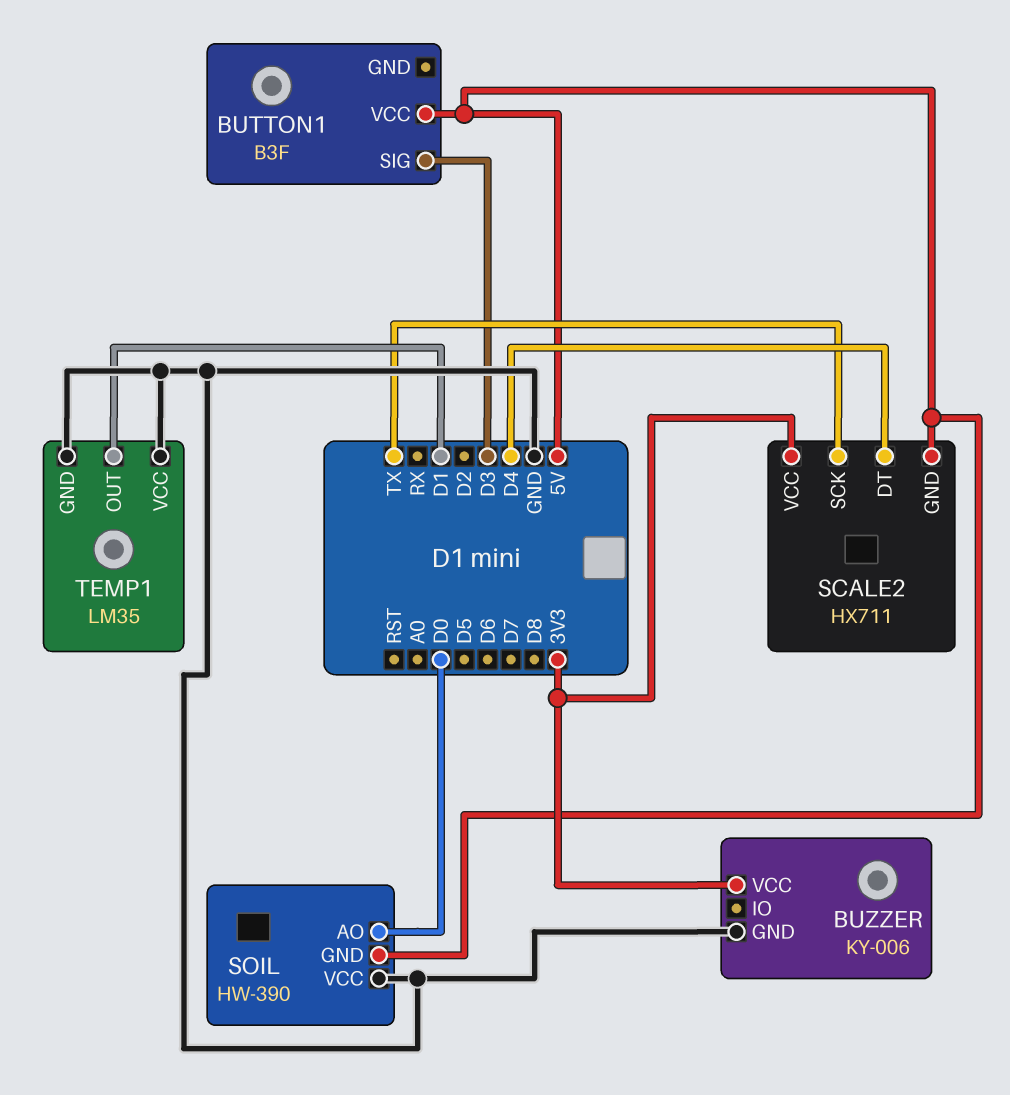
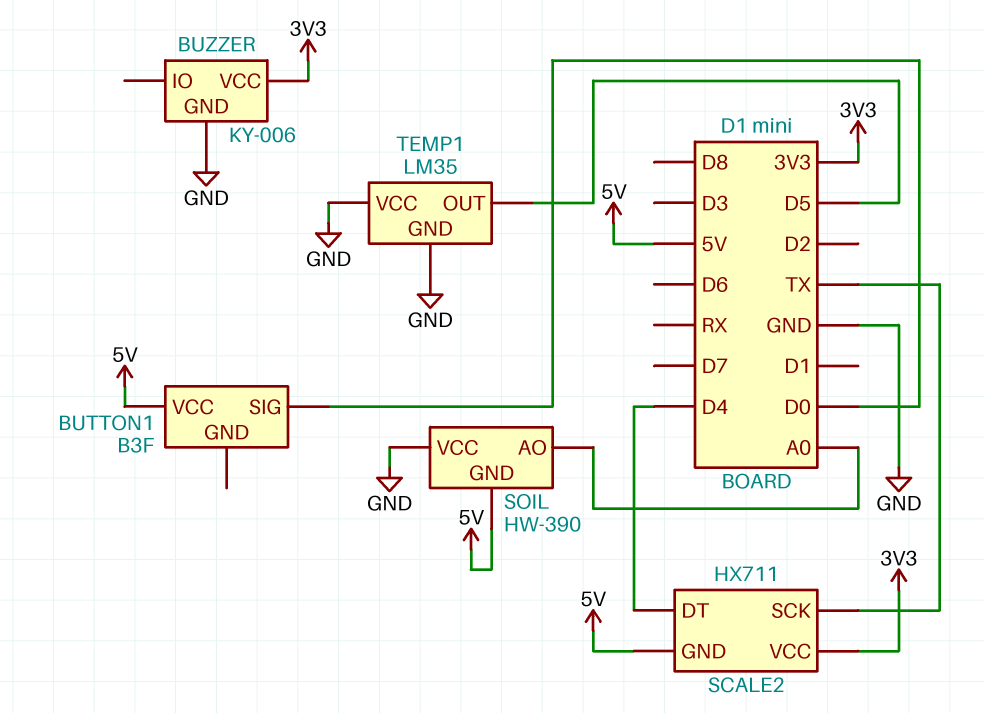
BUTTON1 pin SIG: D3 -> D0
SOIL pin AO: D0 -> A0
TEMP1 pin OUT: D1 -> D5

